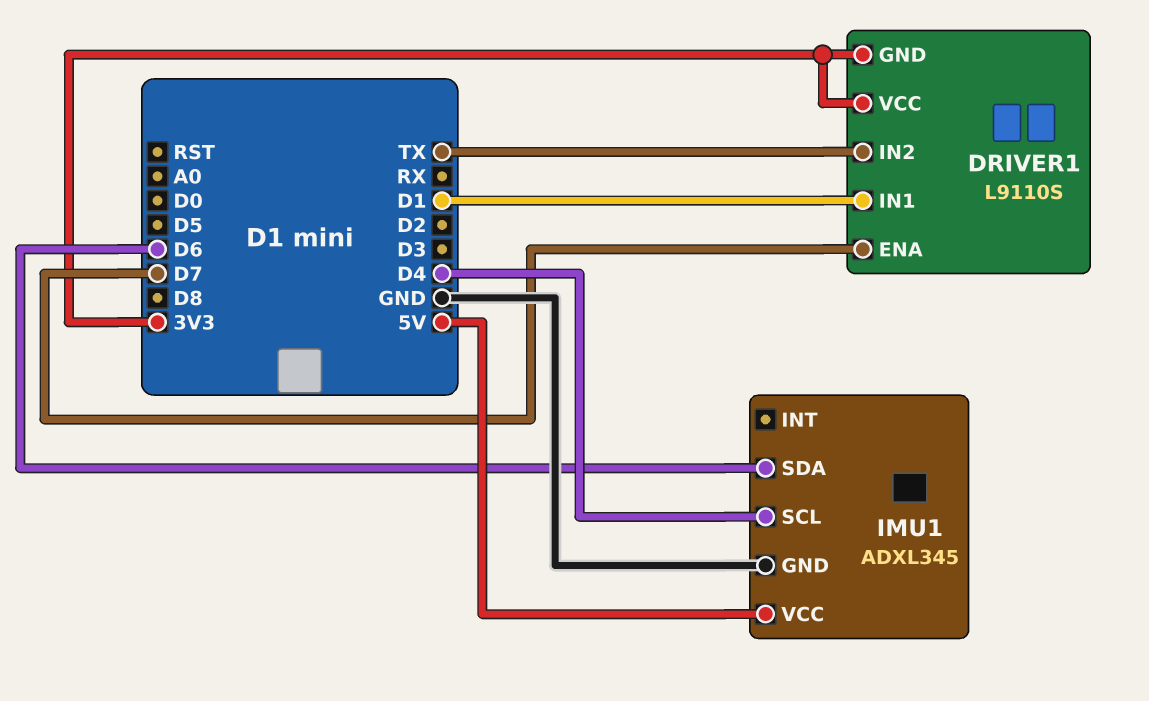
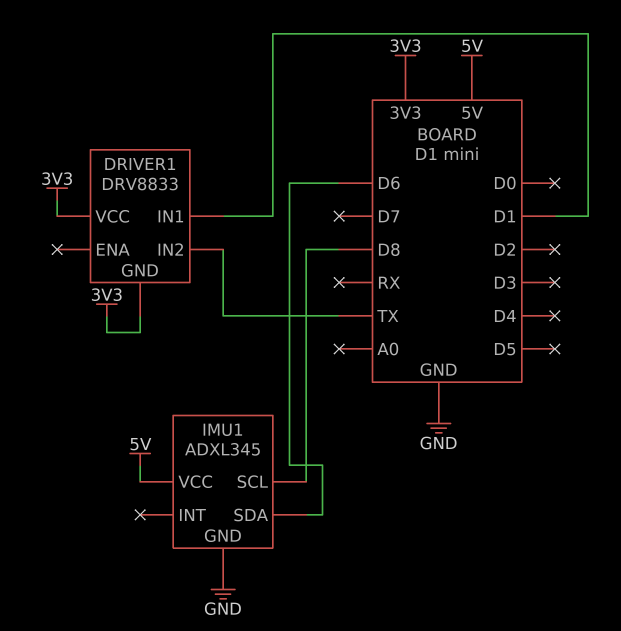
DRIVER1: L9110S -> DRV8833
DRIVER1 pin ENA: D7 -> none
IMU1 pin SCL: D4 -> D8

